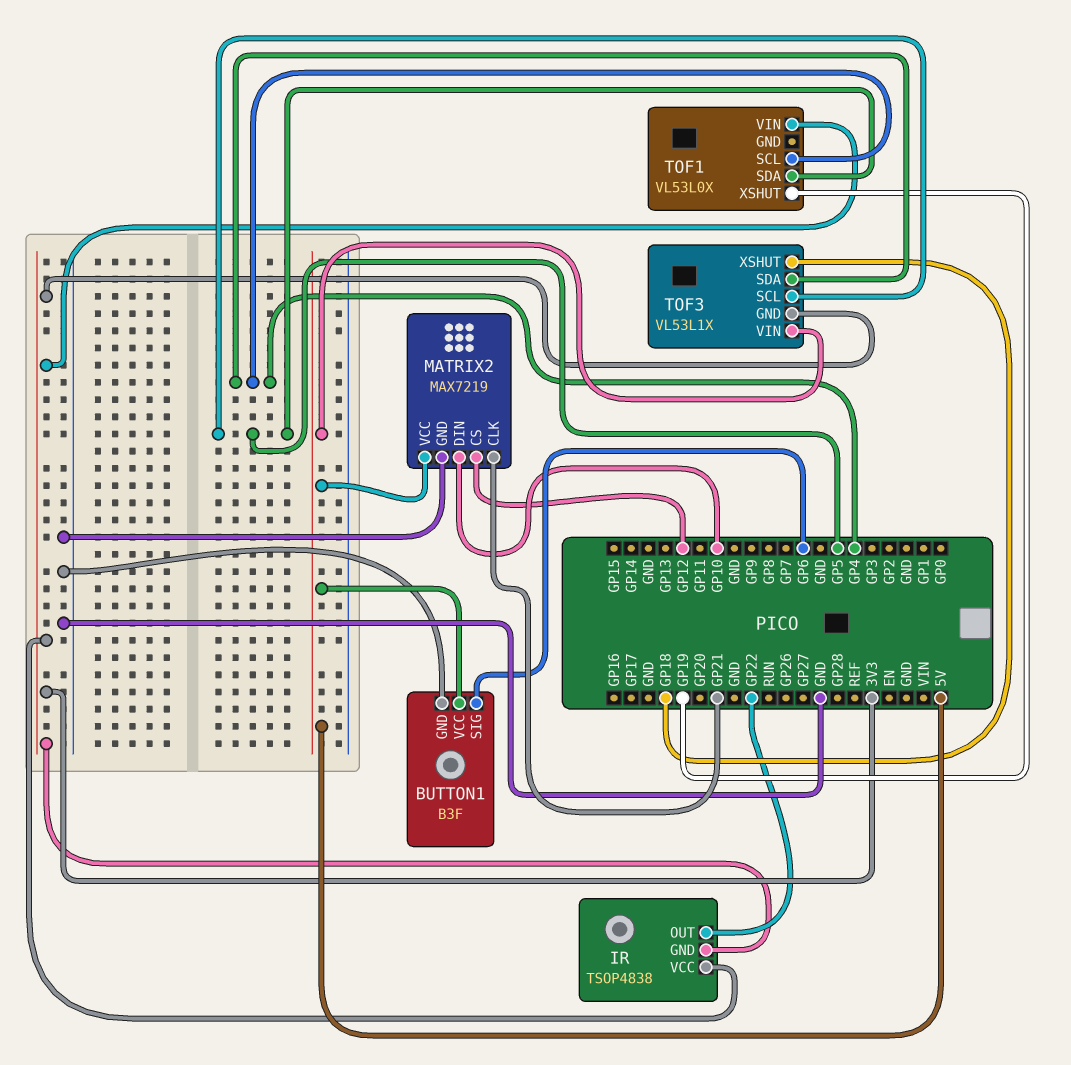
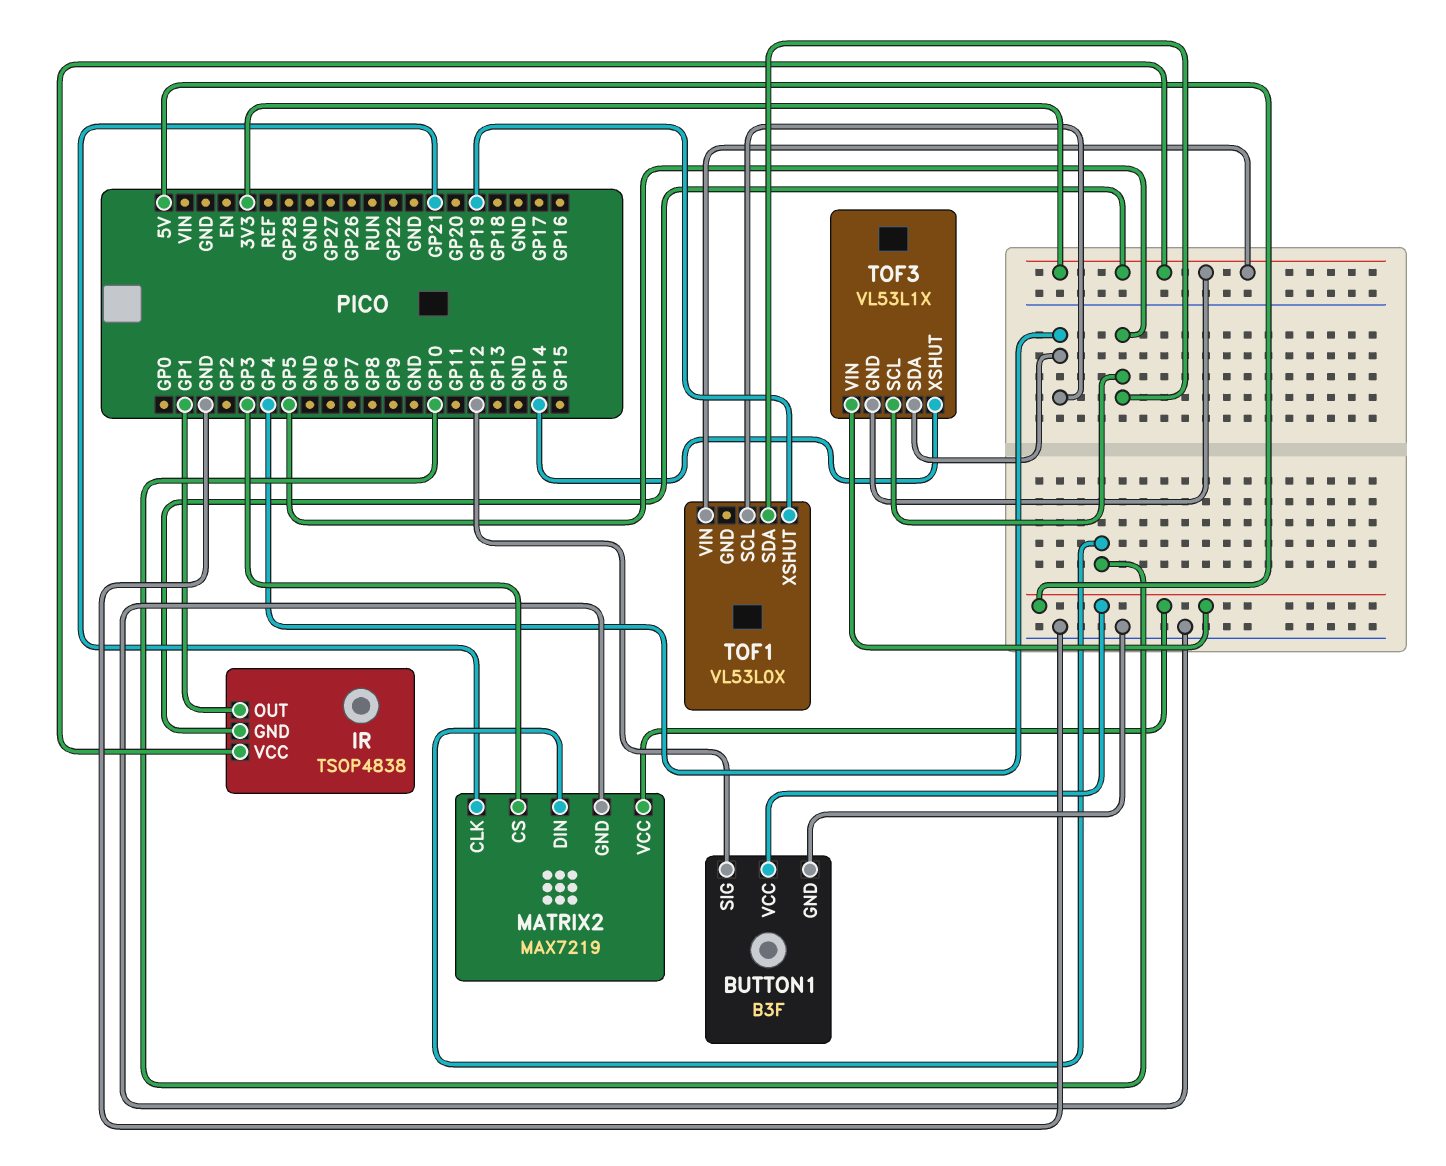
BUTTON1 pin SIG: GP6 -> GP12
IR pin OUT: GP22 -> GP1
MATRIX2 pin CS: GP12 -> GP3
TOF3 pin XSHUT: GP18 -> GP14

